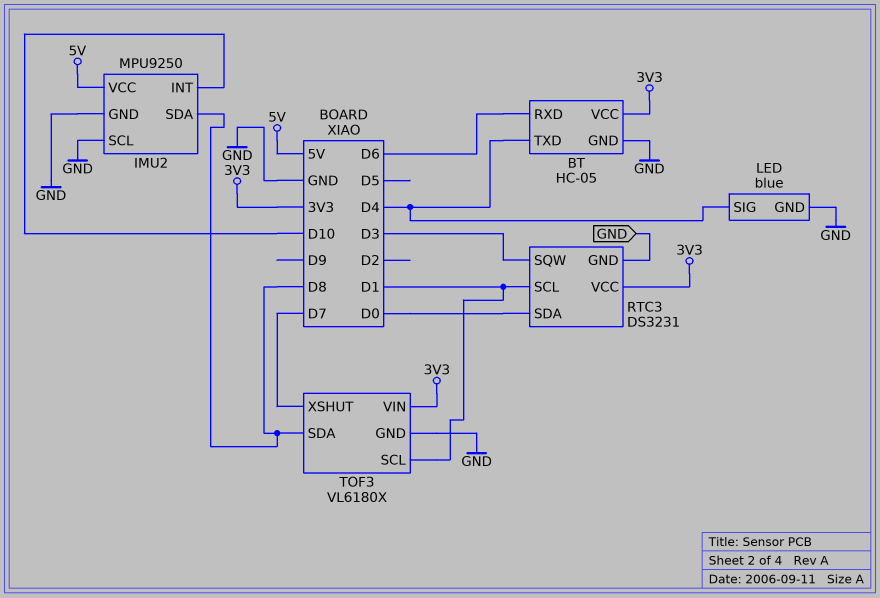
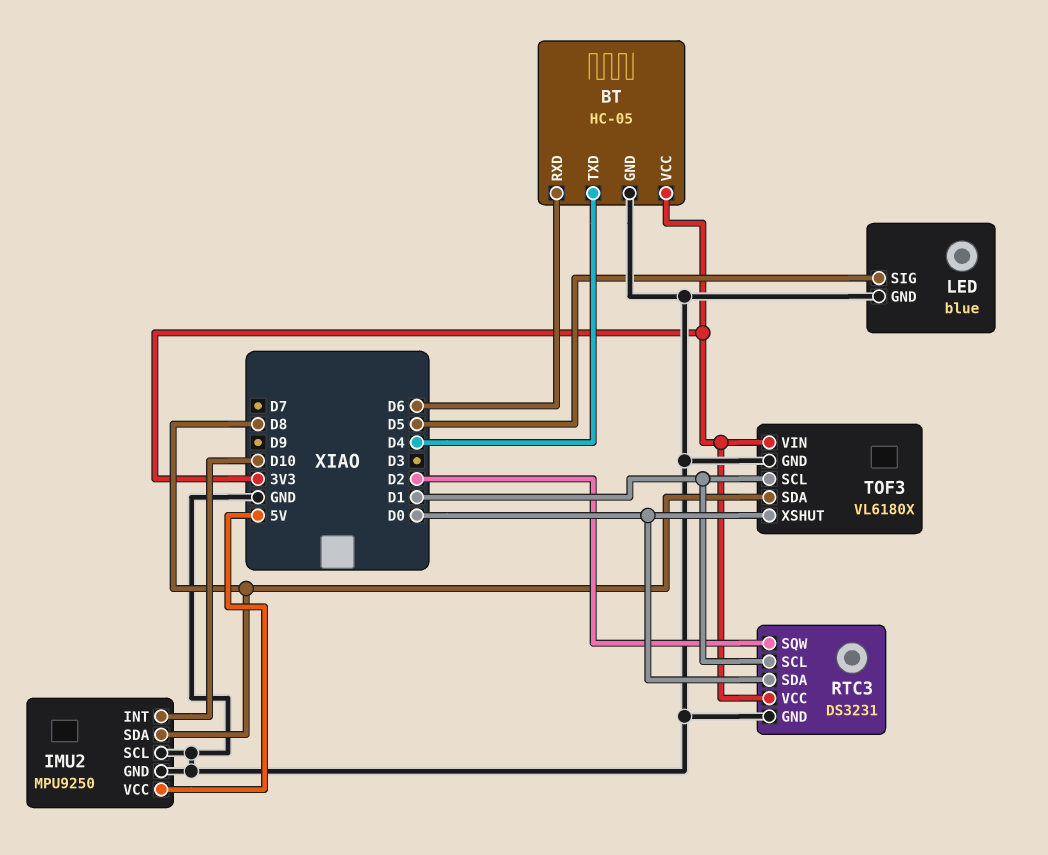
LED pin SIG: D4 -> D5
RTC3 pin SQW: D3 -> D2
TOF3 pin XSHUT: D7 -> D0

